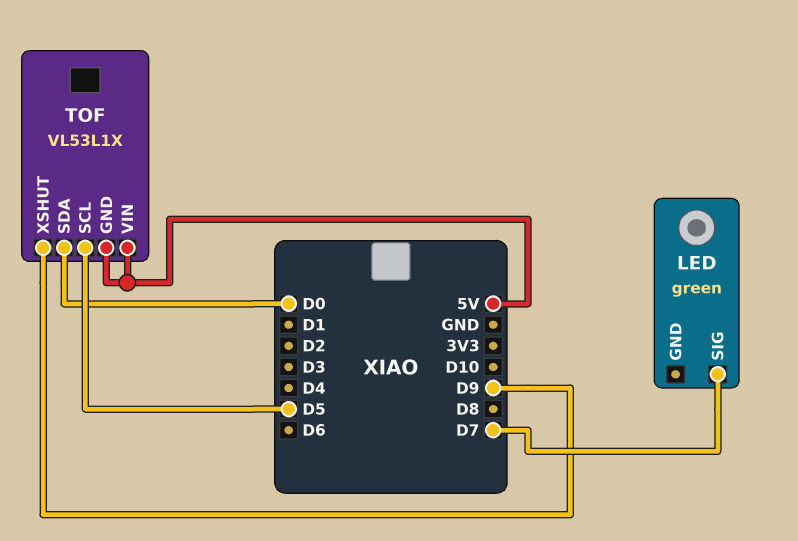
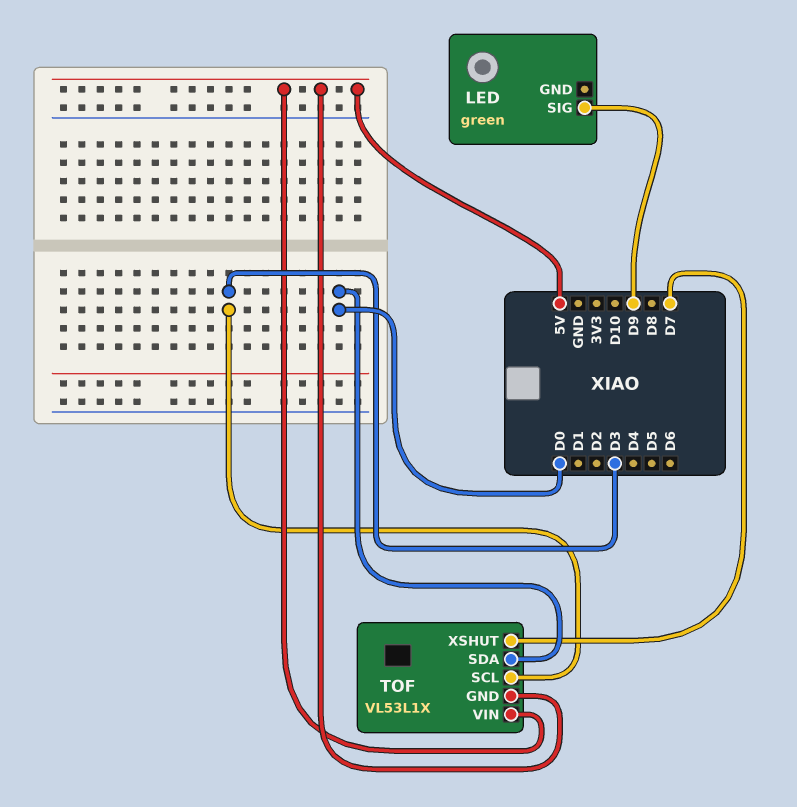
LED pin SIG: D7 -> D9
TOF pin SCL: D5 -> D3
TOF pin XSHUT: D9 -> D7

